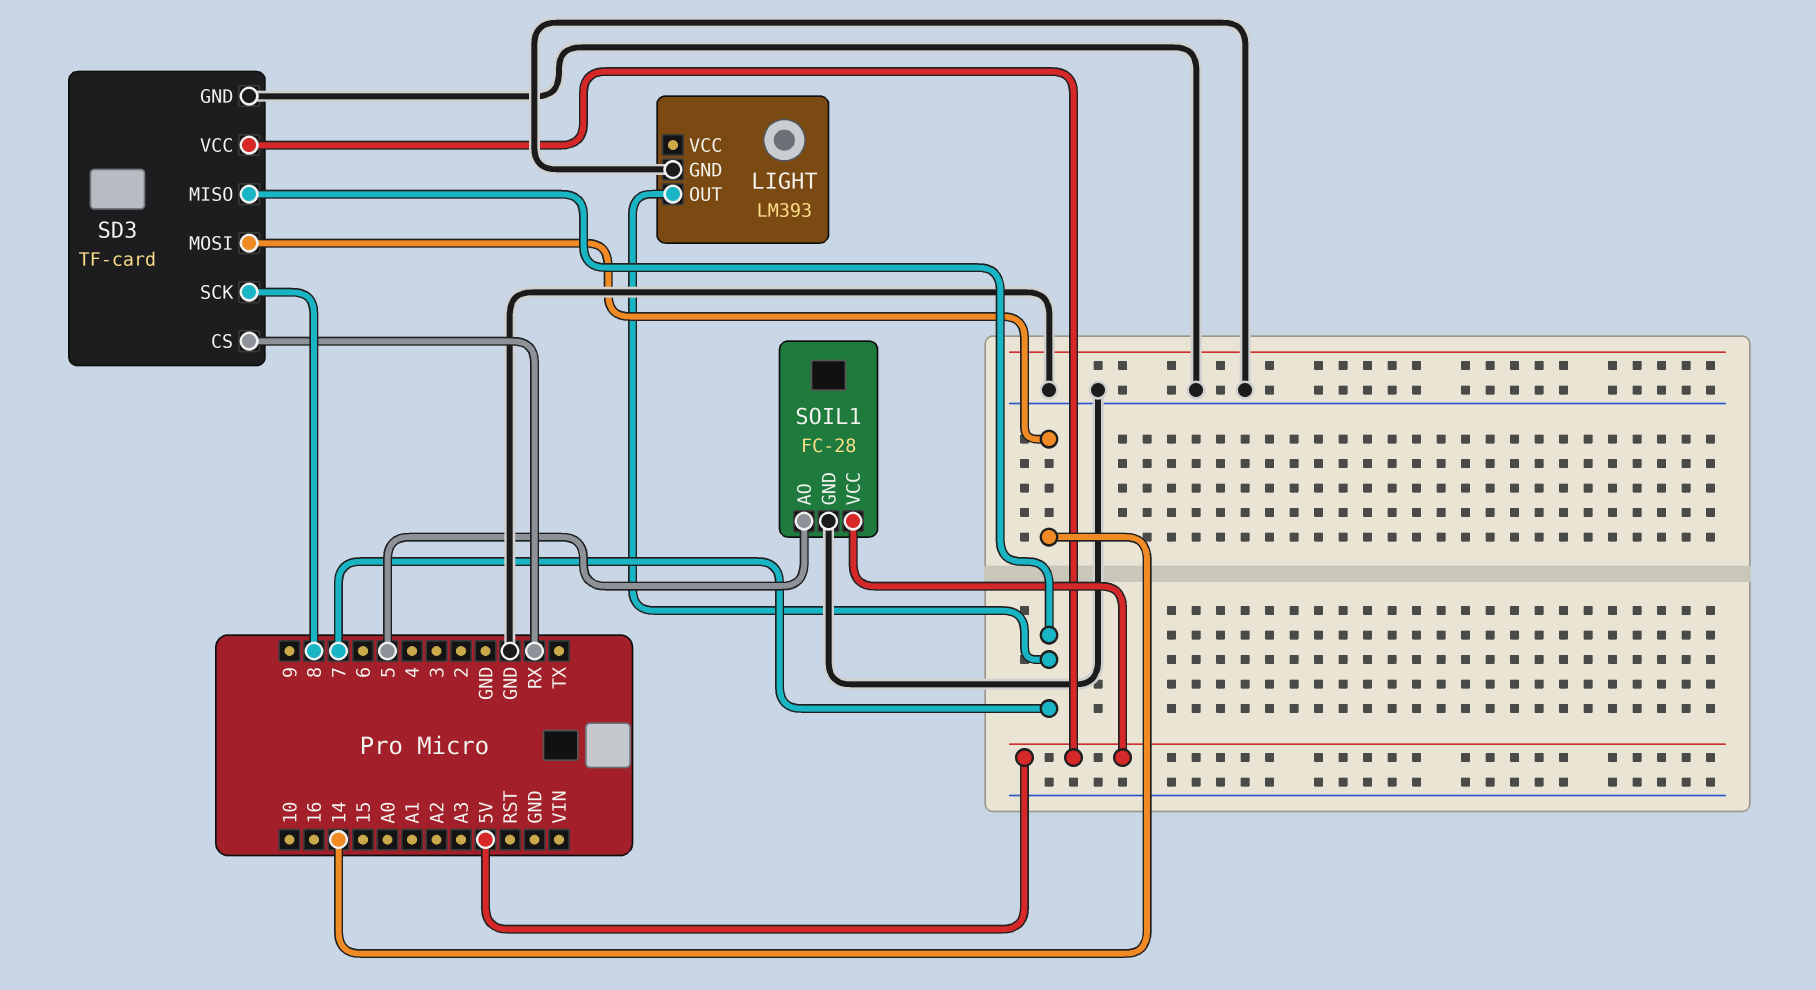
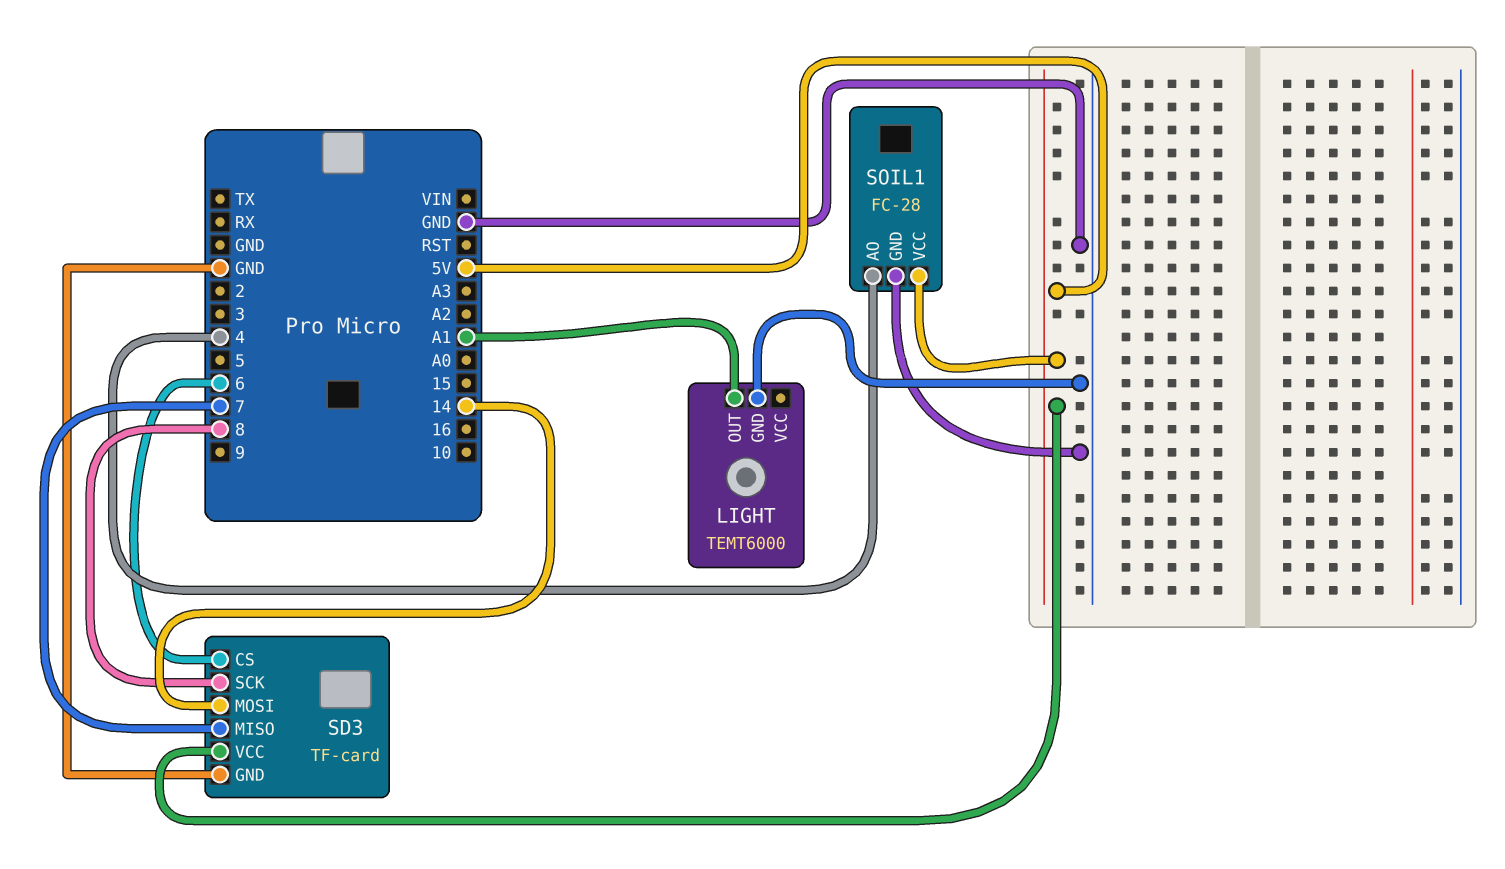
LIGHT: LM393 -> TEMT6000
LIGHT pin OUT: 7 -> A1
SD3 pin CS: RX -> 6
SOIL1 pin AO: 5 -> 4

